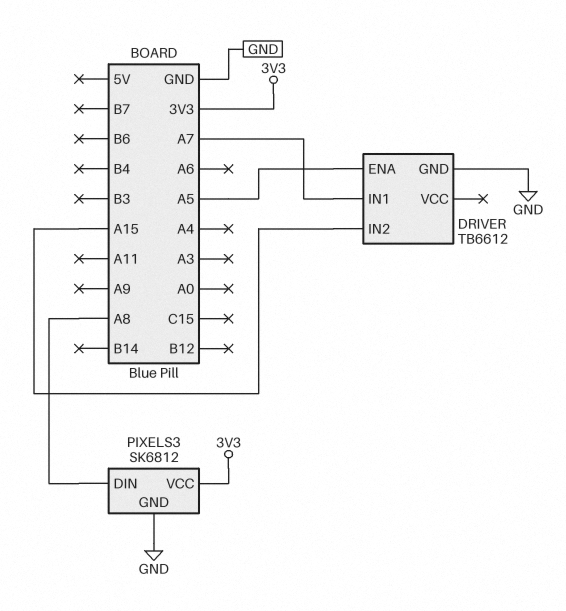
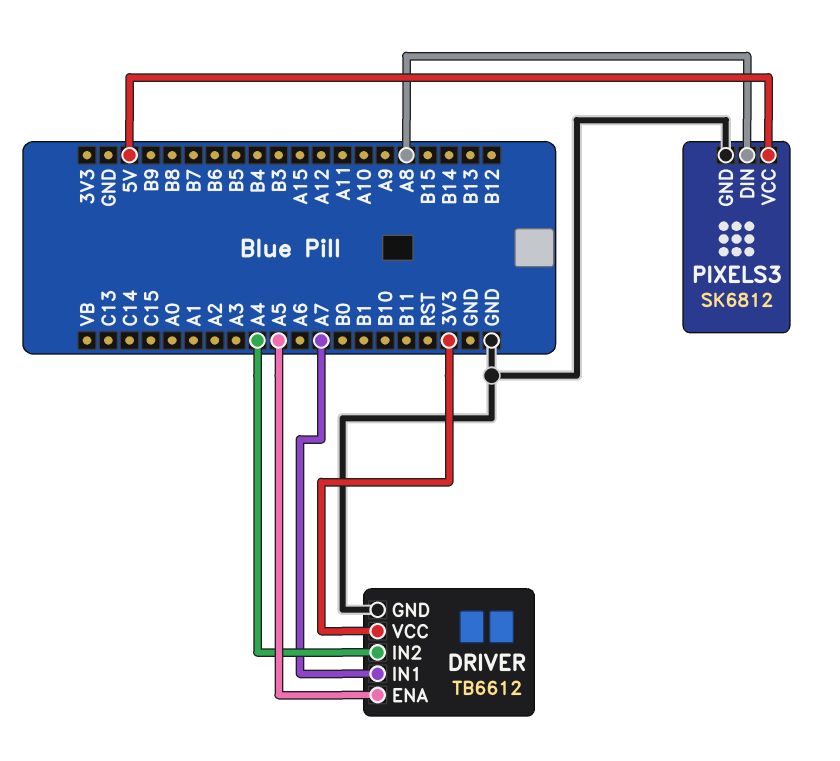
DRIVER pin IN2: A15 -> A4
DRIVER pin VCC: none -> 3V3
PIXELS3 pin VCC: 3V3 -> 5V

